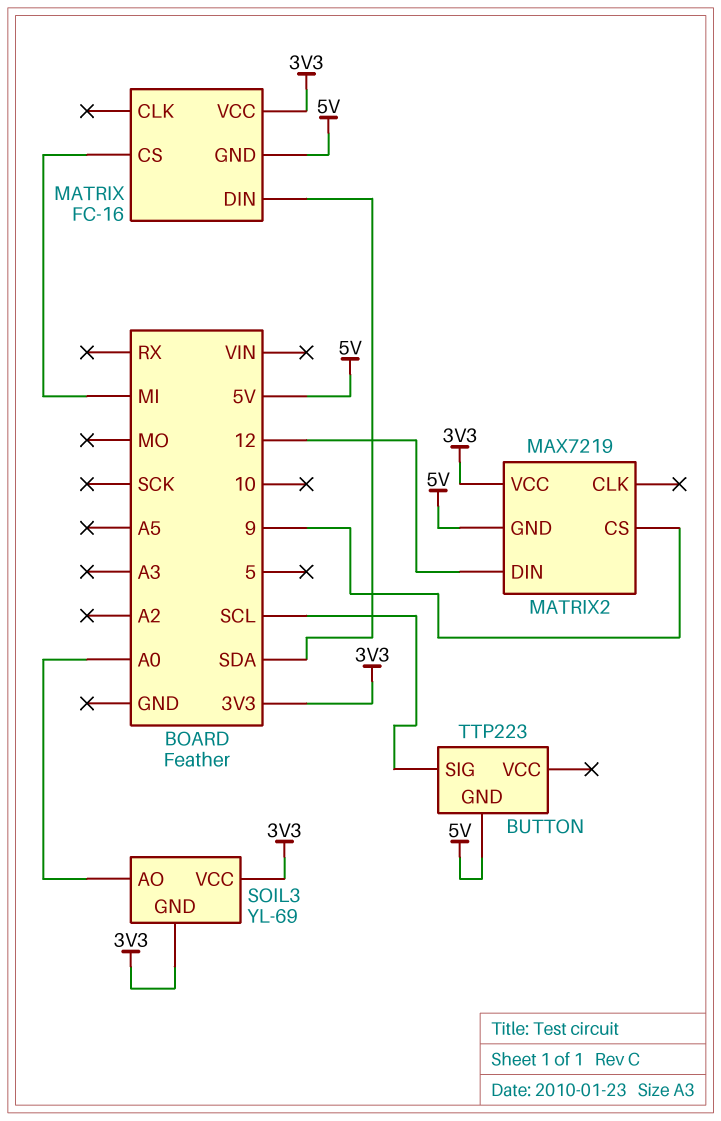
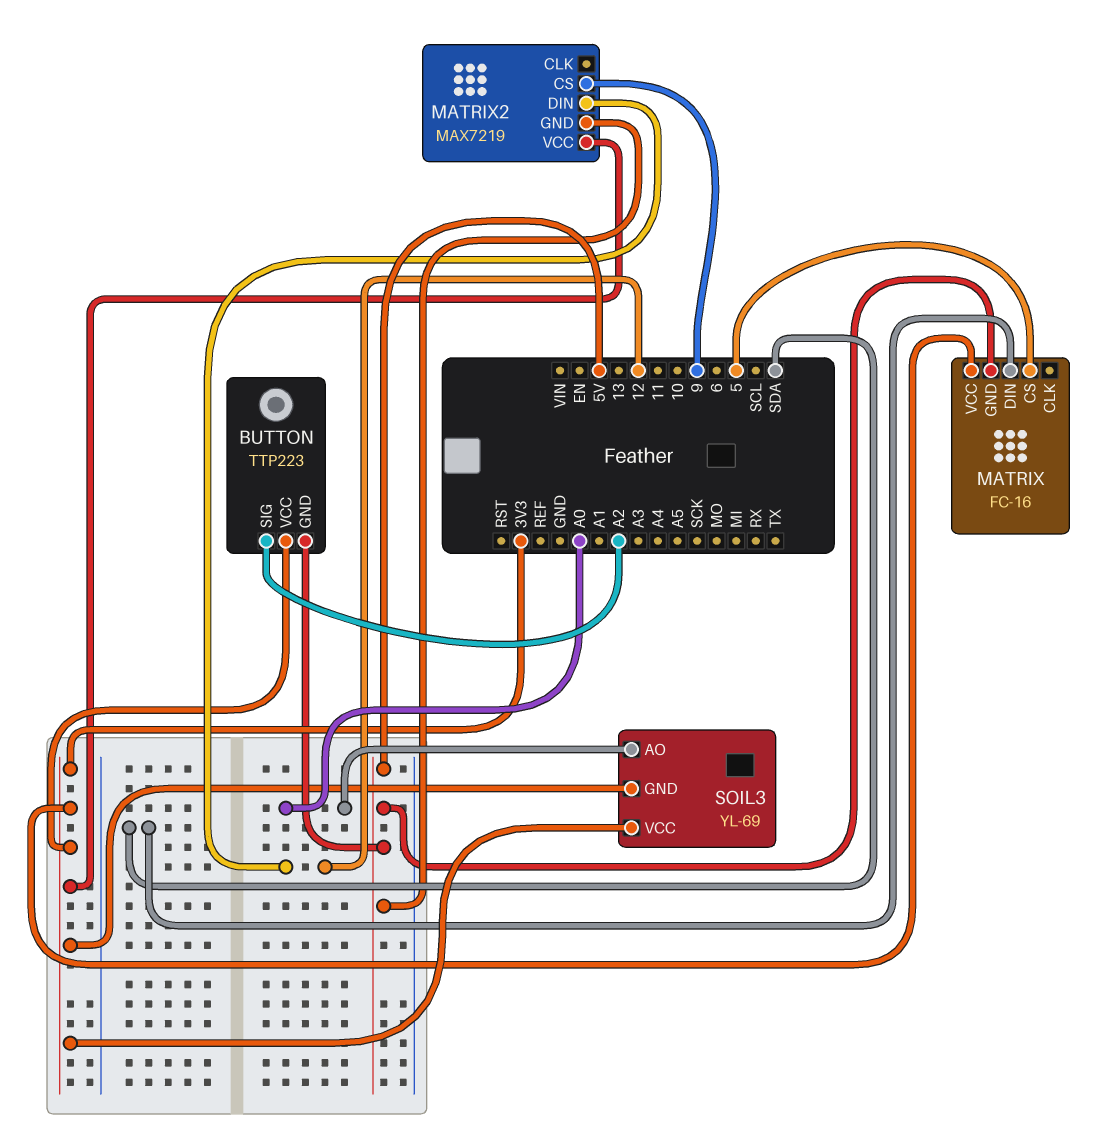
BUTTON pin SIG: SCL -> A2
BUTTON pin VCC: none -> 3V3
MATRIX pin CS: MI -> 5

